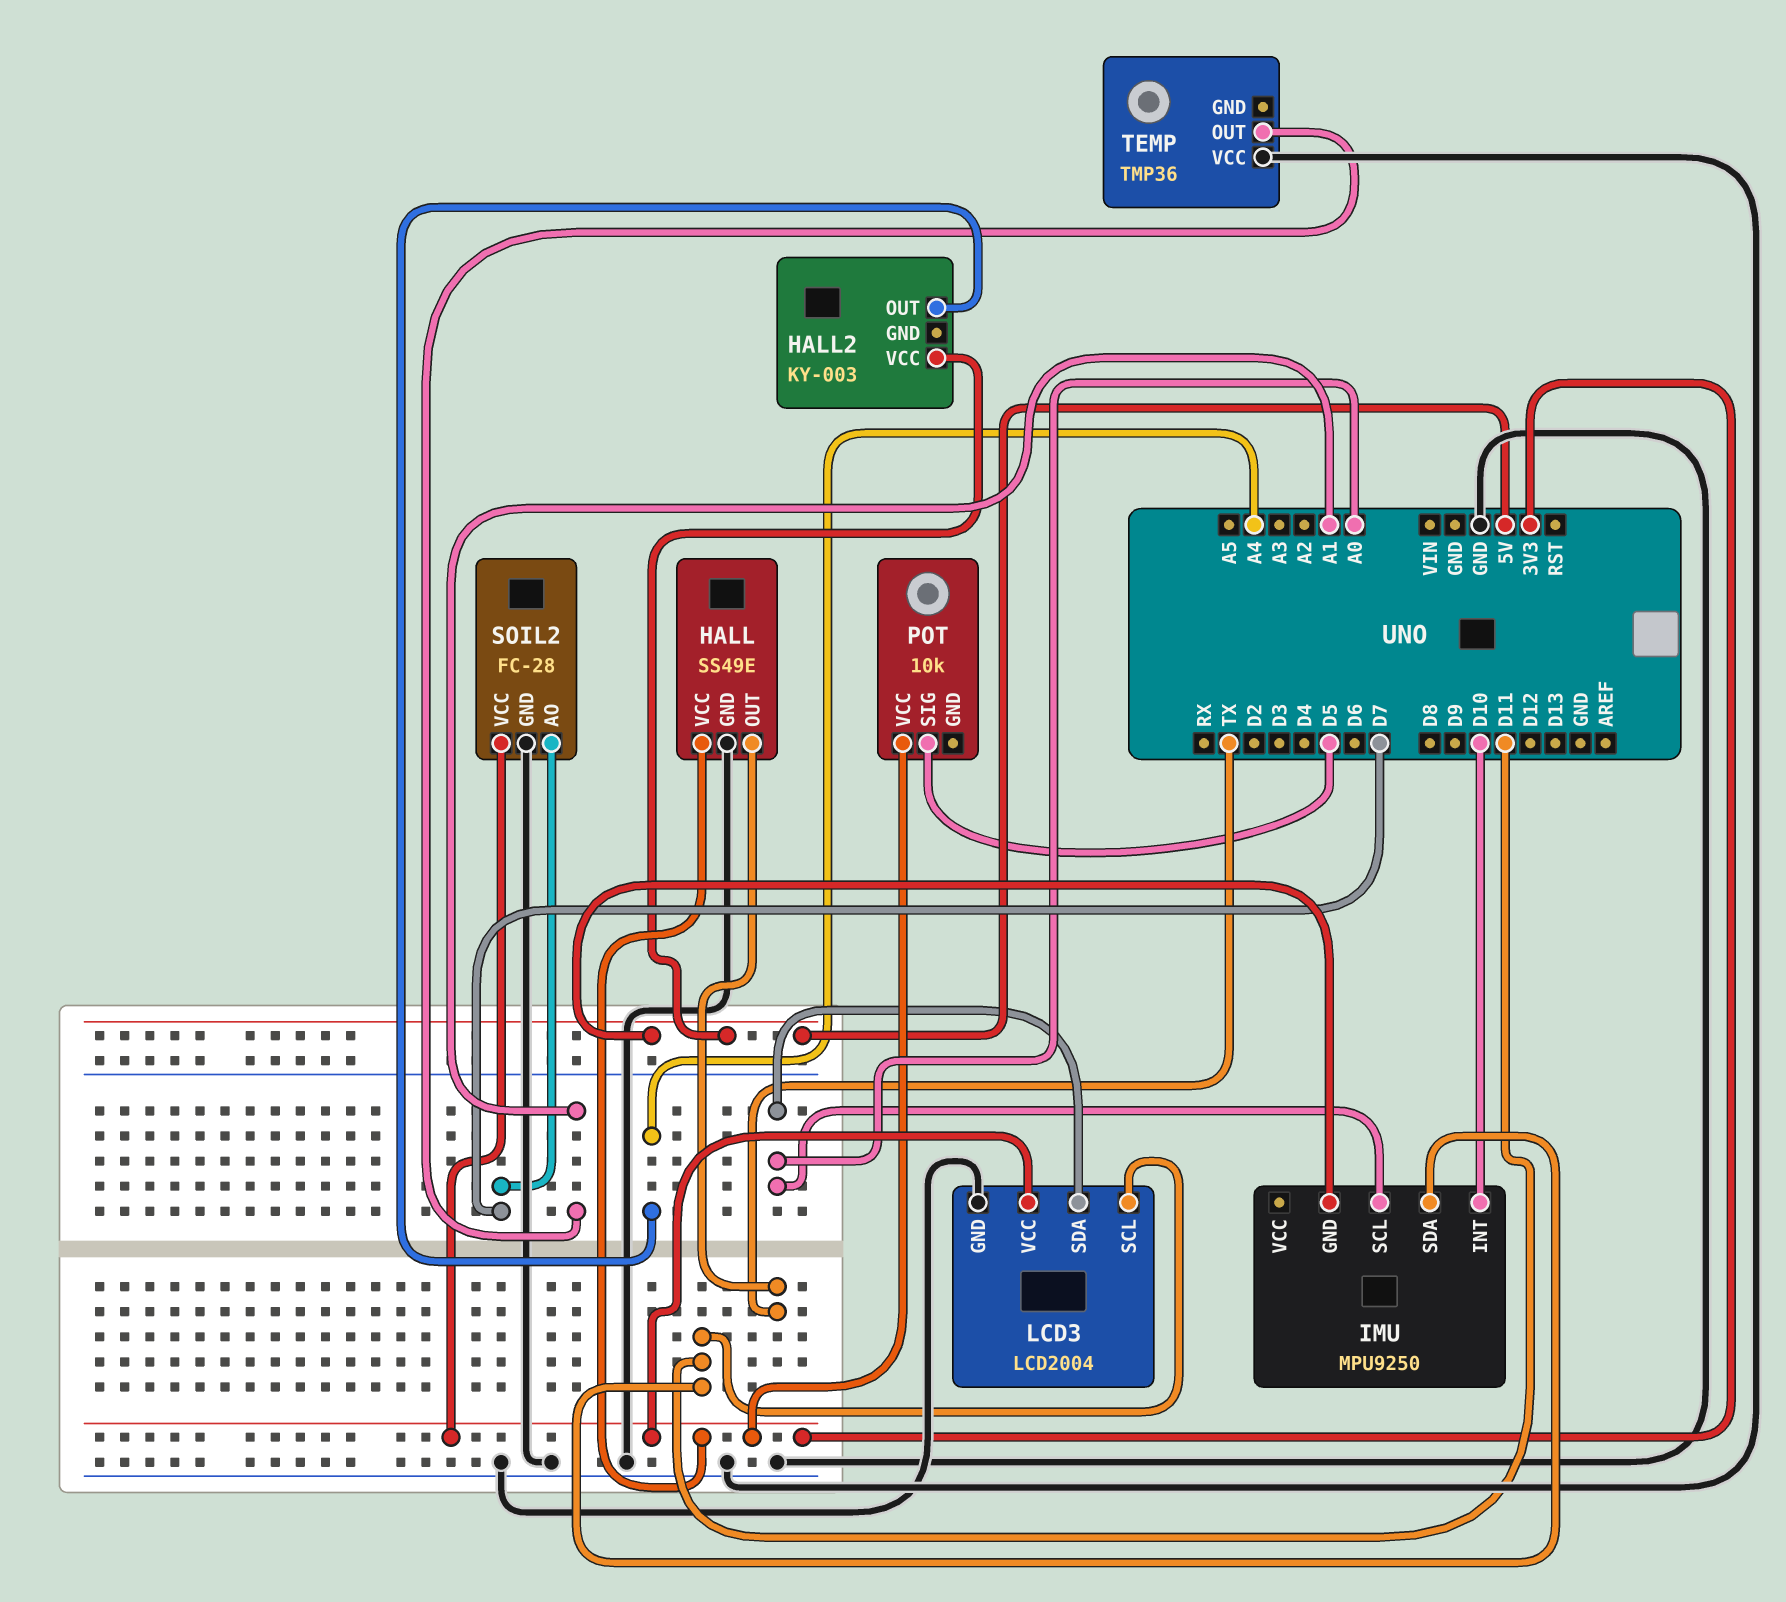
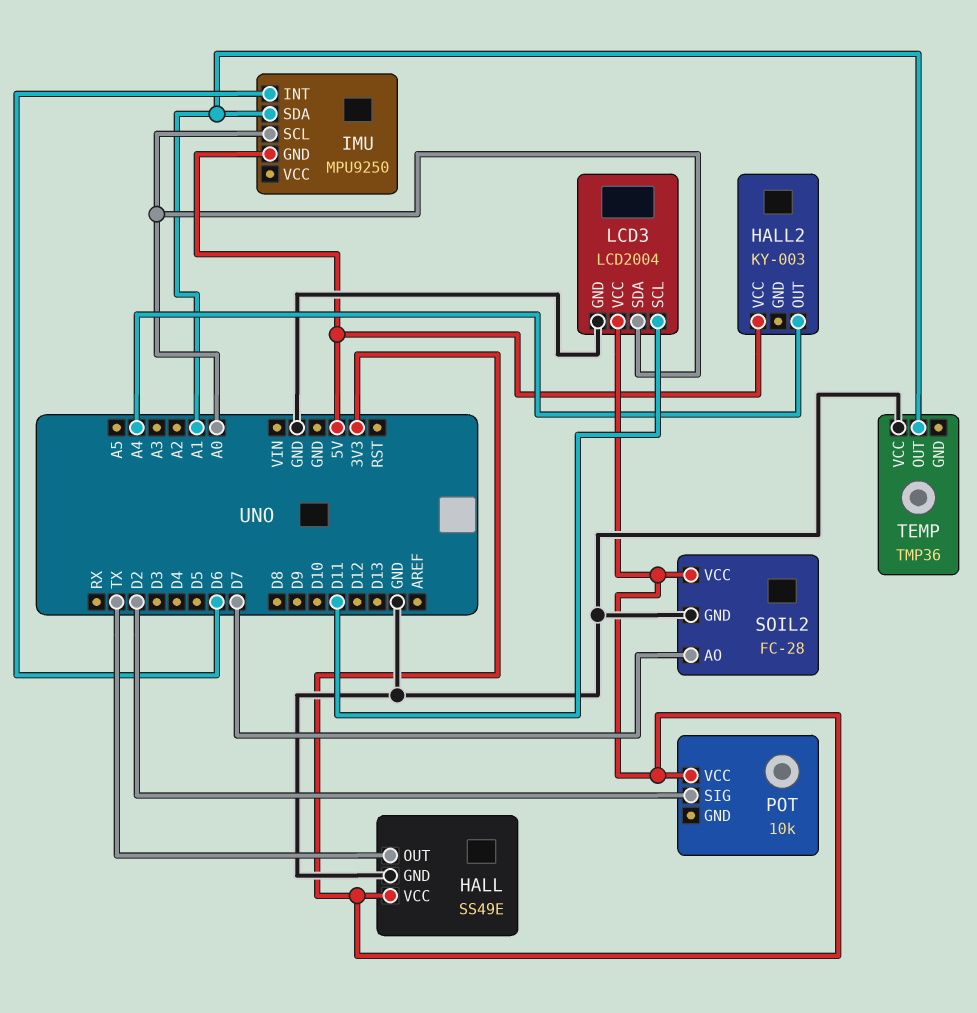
IMU pin INT: D10 -> D6
IMU pin SDA: D11 -> A1
POT pin SIG: D5 -> D2

